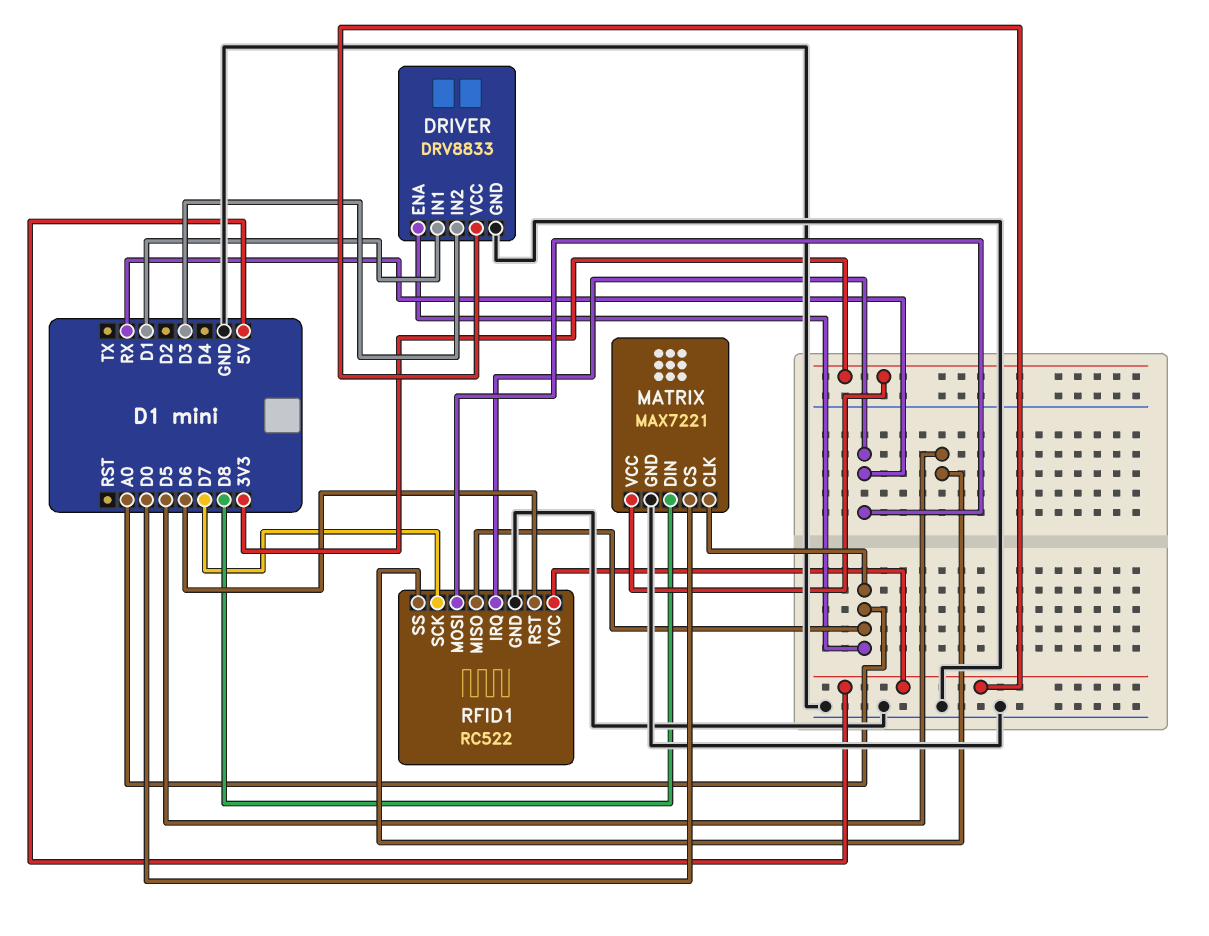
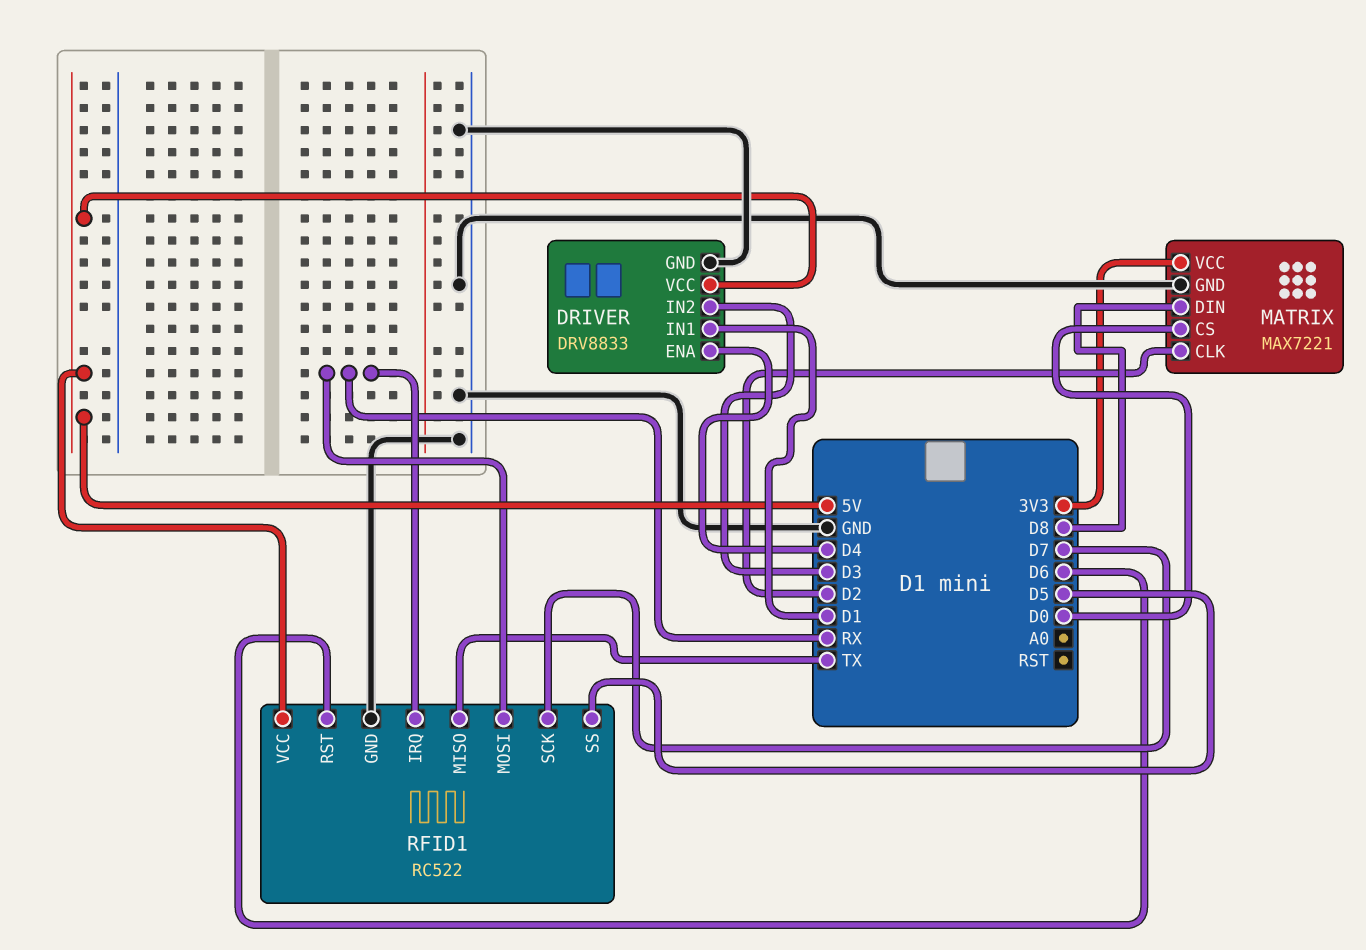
DRIVER pin ENA: A0 -> D4
MATRIX pin CLK: A0 -> D2
RFID1 pin MISO: A0 -> TX

